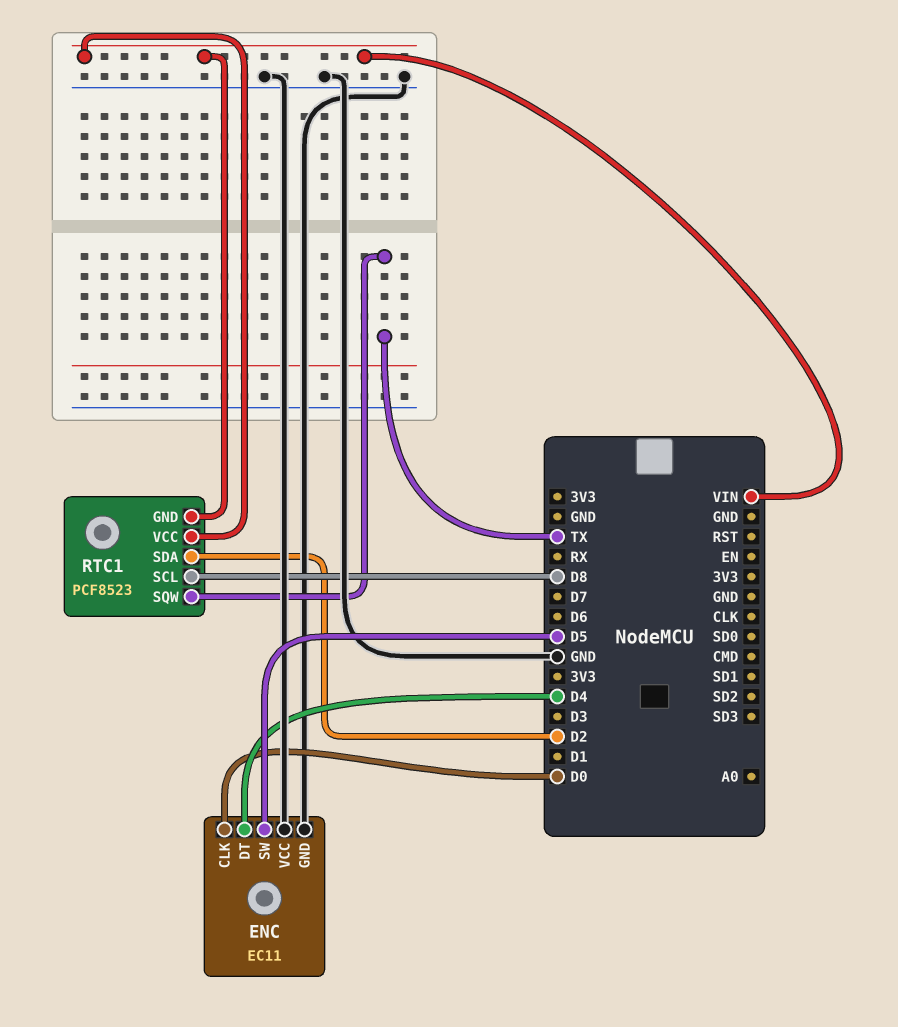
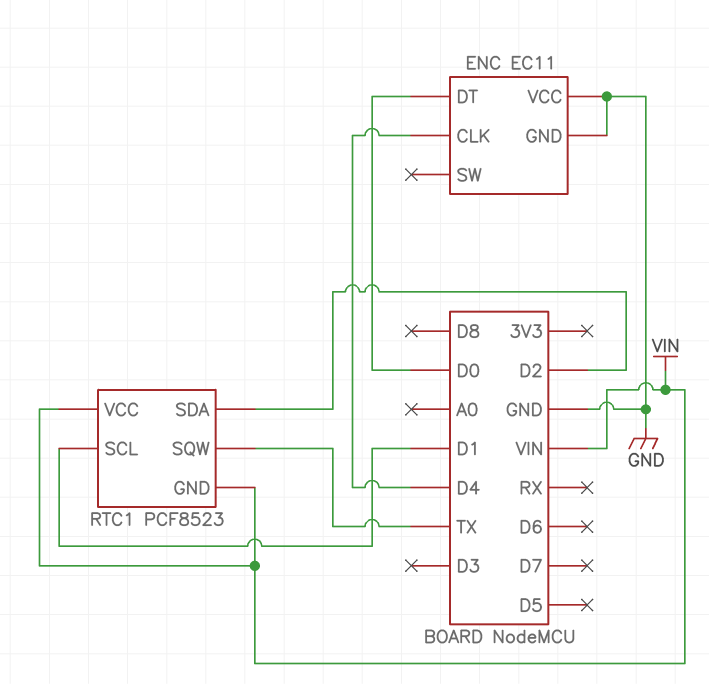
ENC pin CLK: D0 -> D4
ENC pin DT: D4 -> D0
ENC pin SW: D5 -> none
RTC1 pin SCL: D8 -> D1

